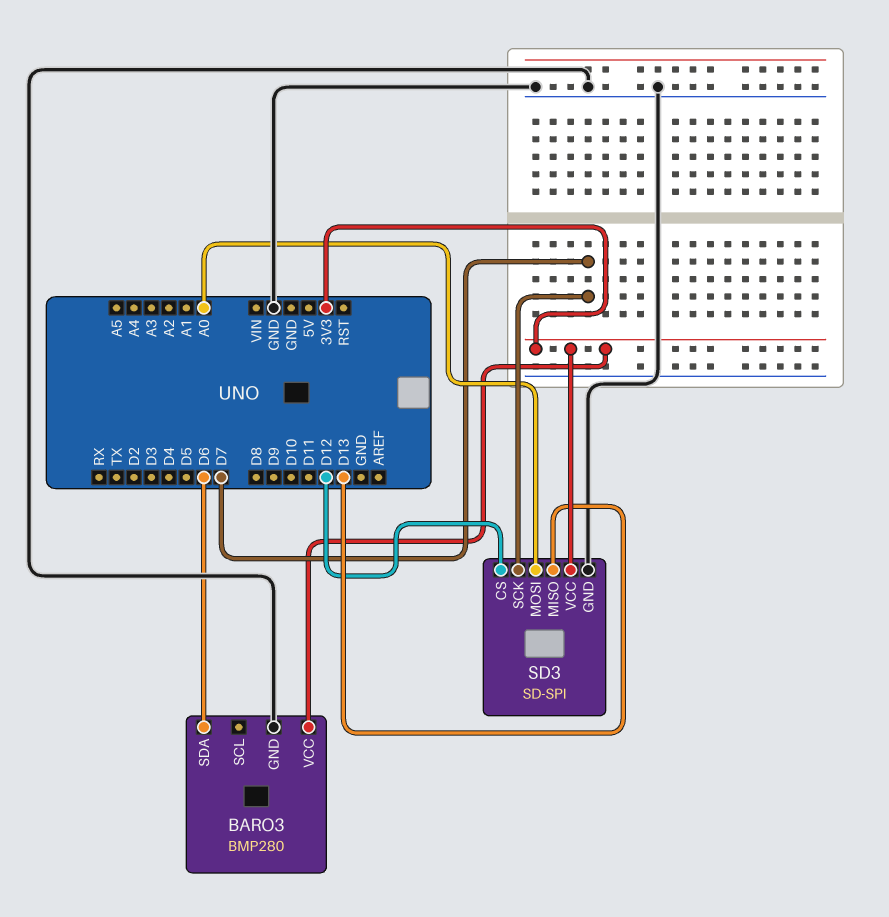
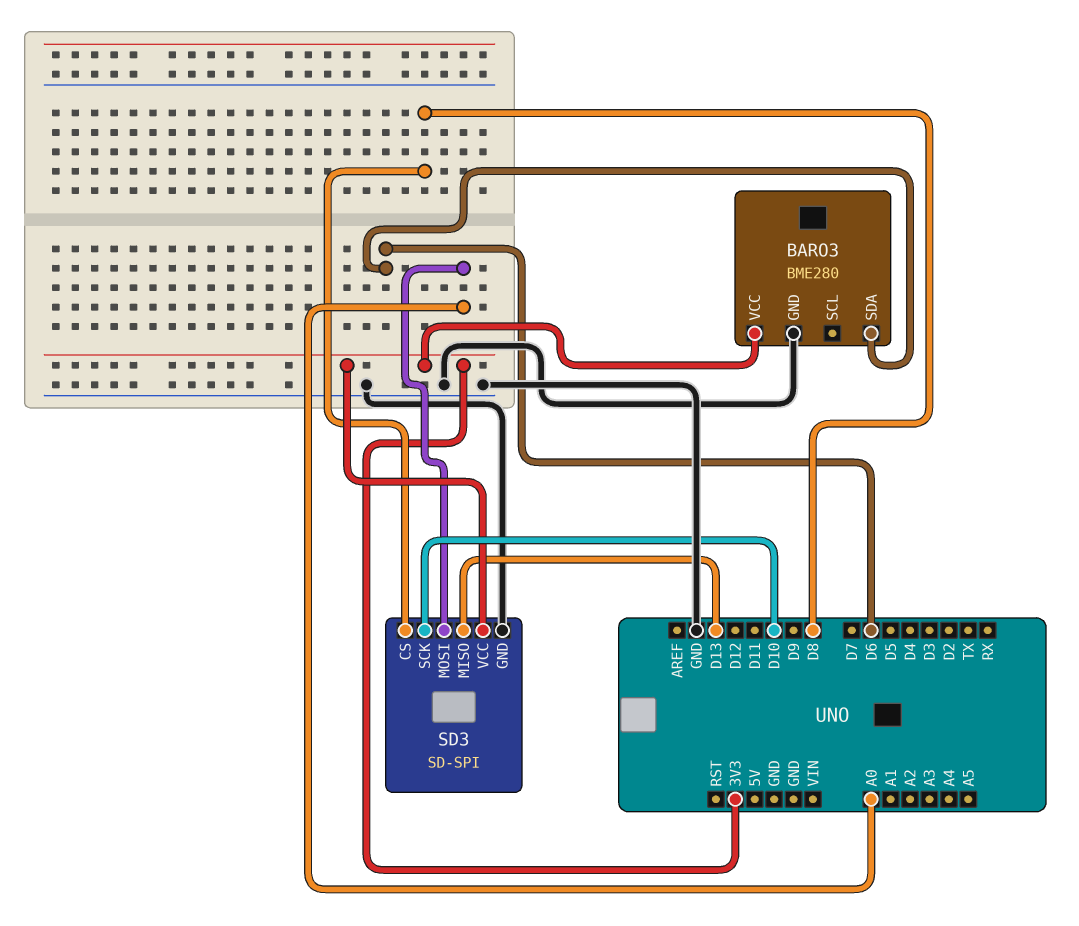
BARO3: BMP280 -> BME280
SD3 pin CS: D12 -> D8
SD3 pin SCK: D7 -> D10

